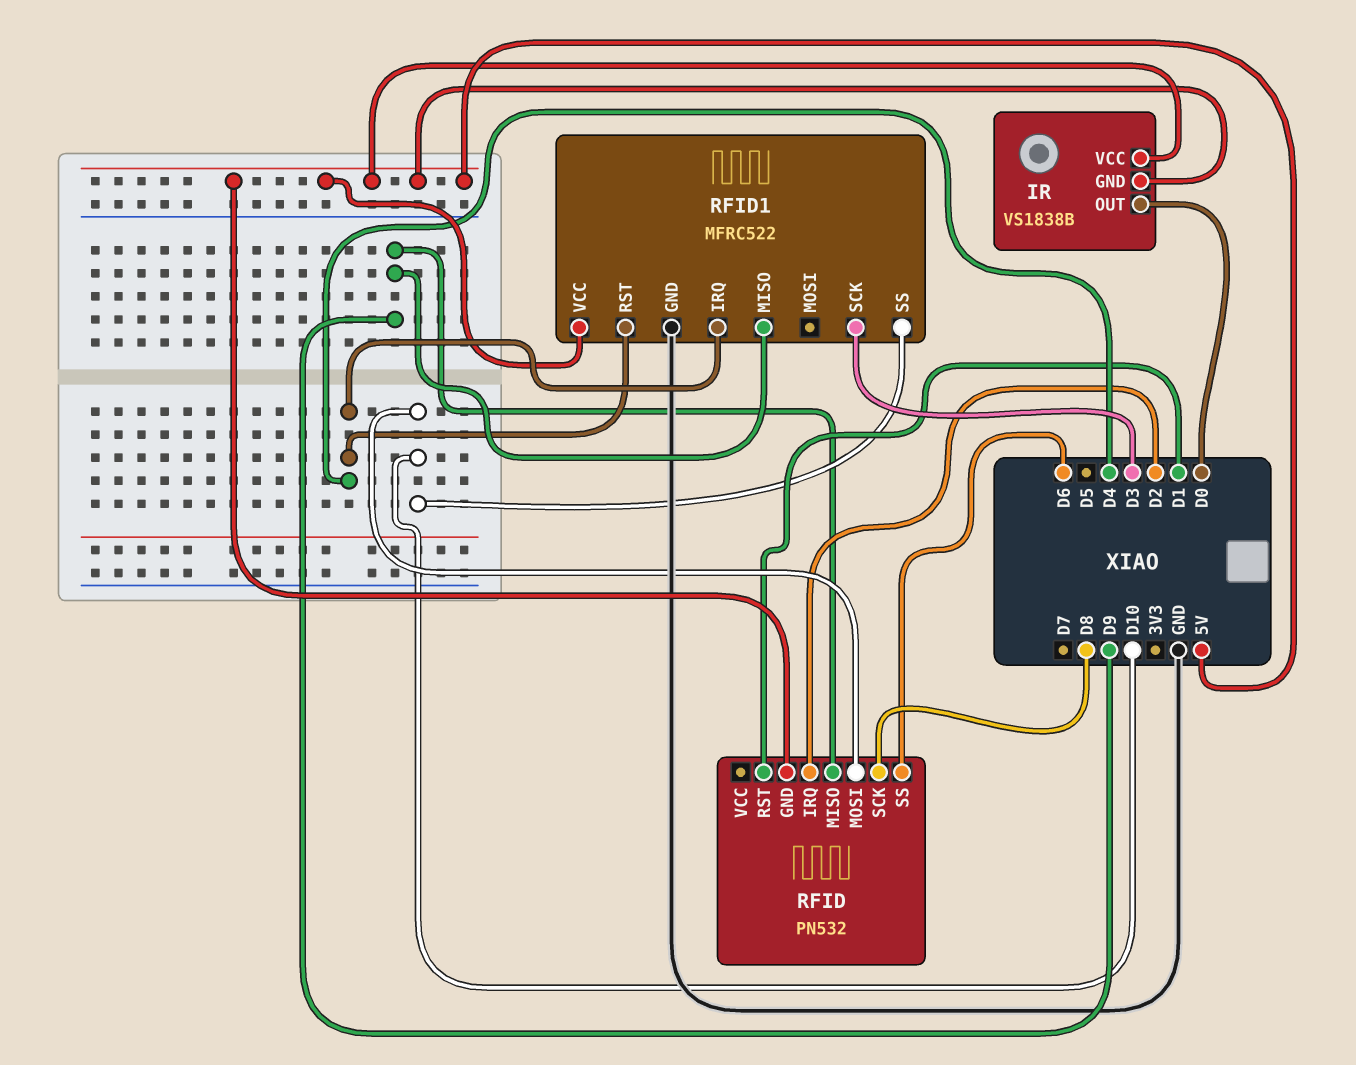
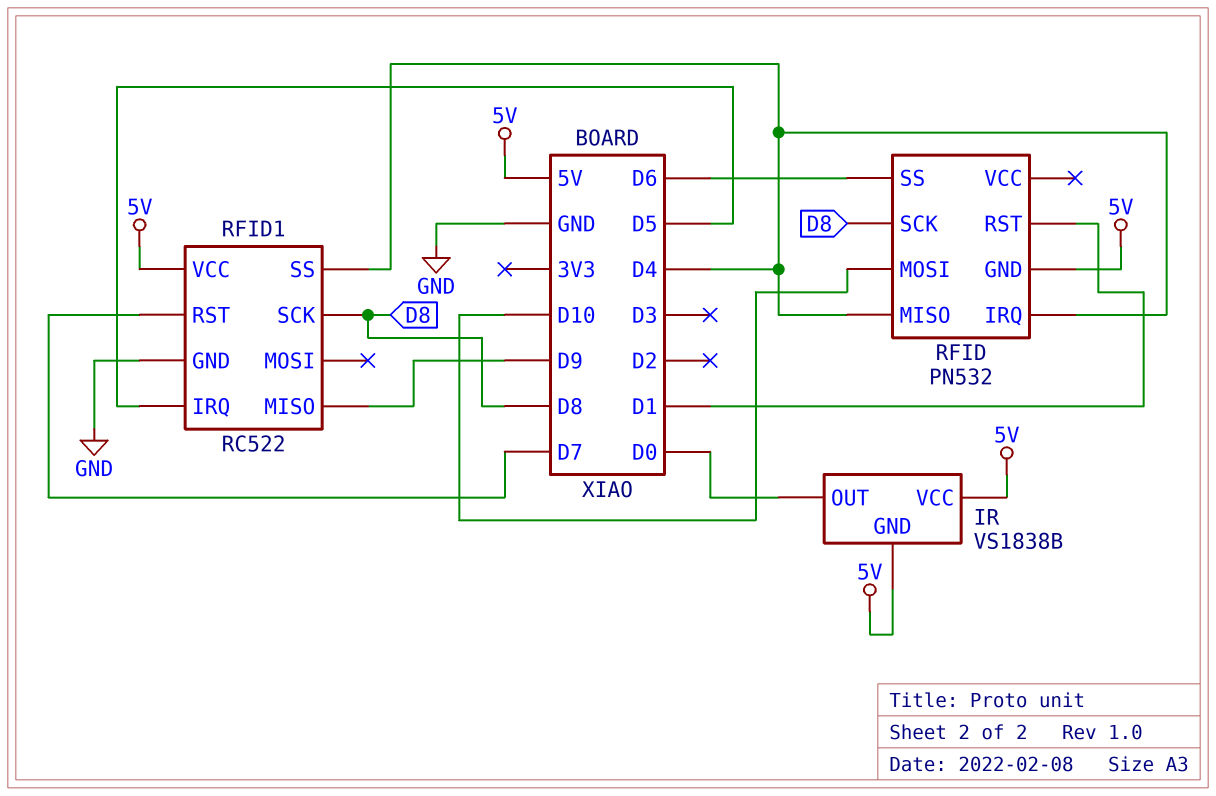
RFID pin IRQ: D2 -> D4
RFID pin MISO: D9 -> D4
RFID1: MFRC522 -> RC522
RFID1 pin IRQ: D4 -> D5
RFID1 pin RST: D4 -> D7
RFID1 pin SCK: D3 -> D8
RFID1 pin SS: D10 -> D4

